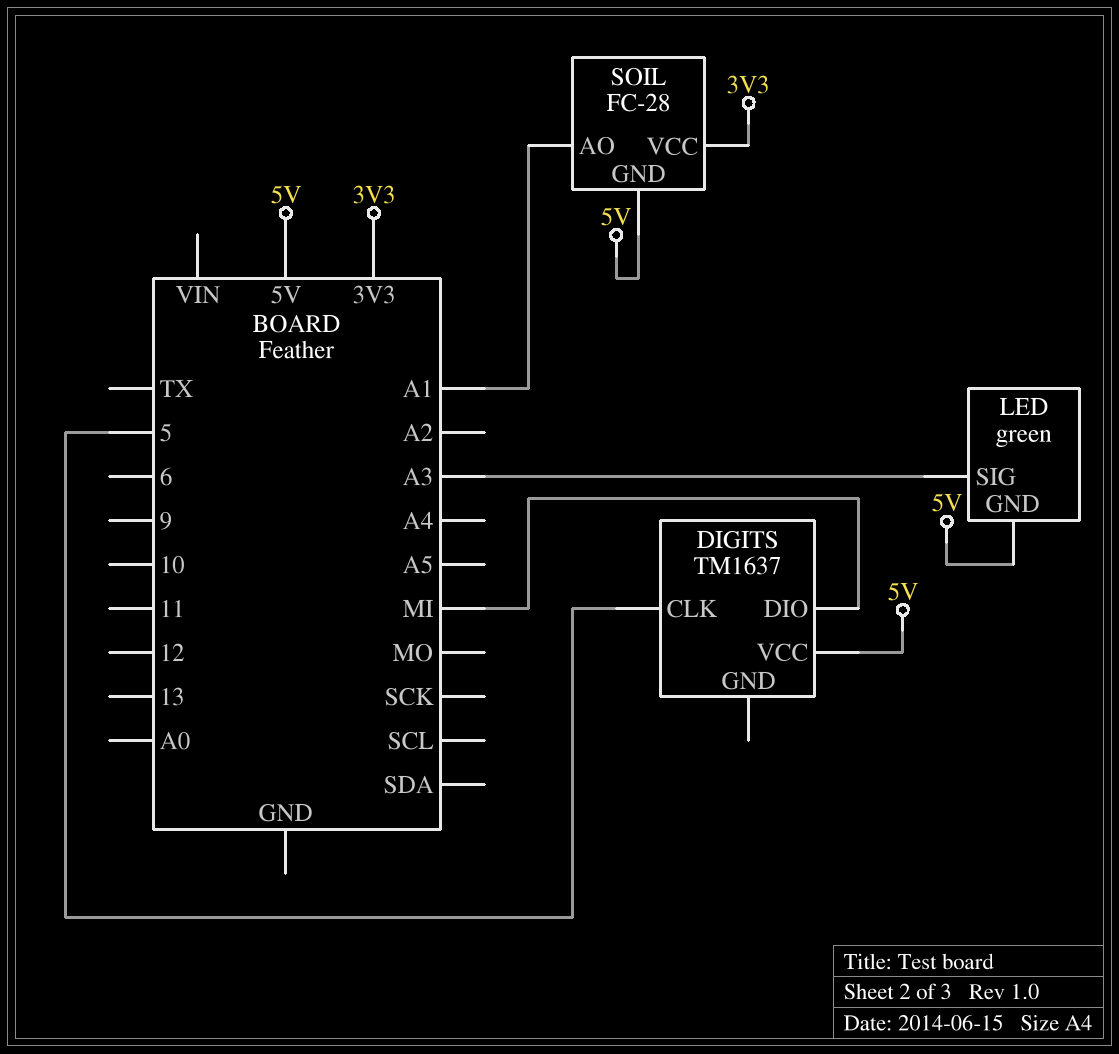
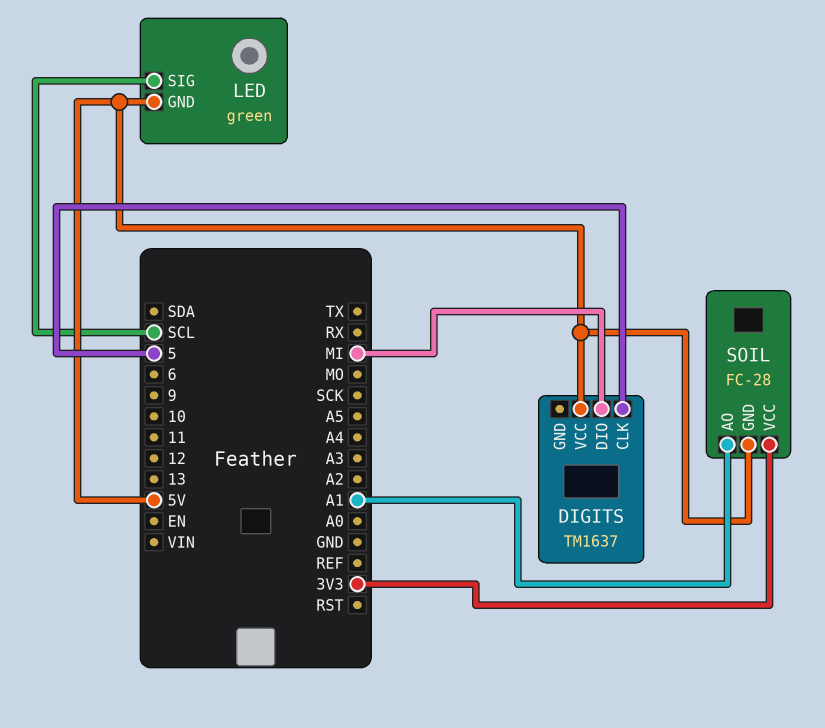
LED pin SIG: A3 -> SCL

